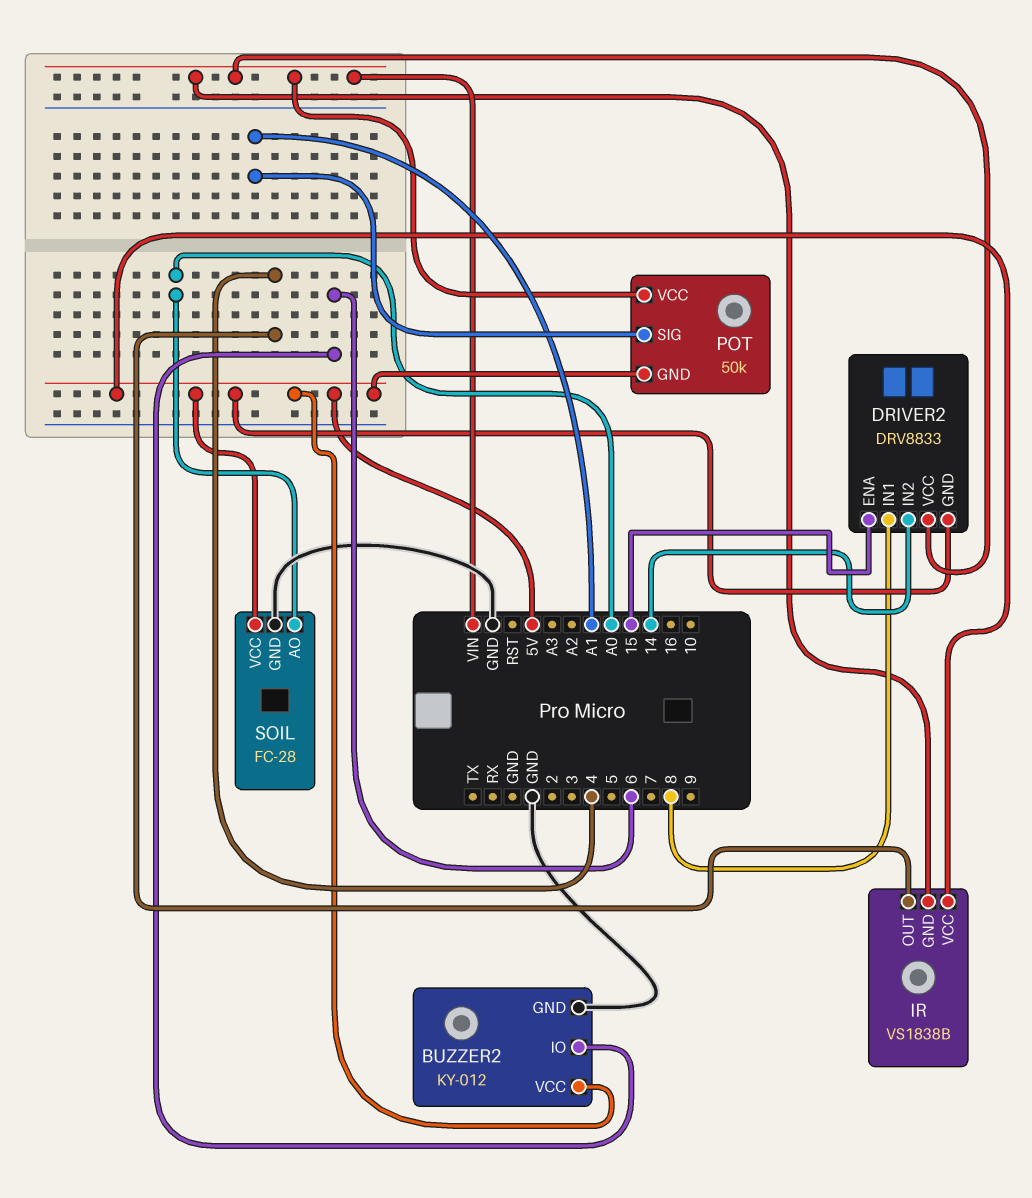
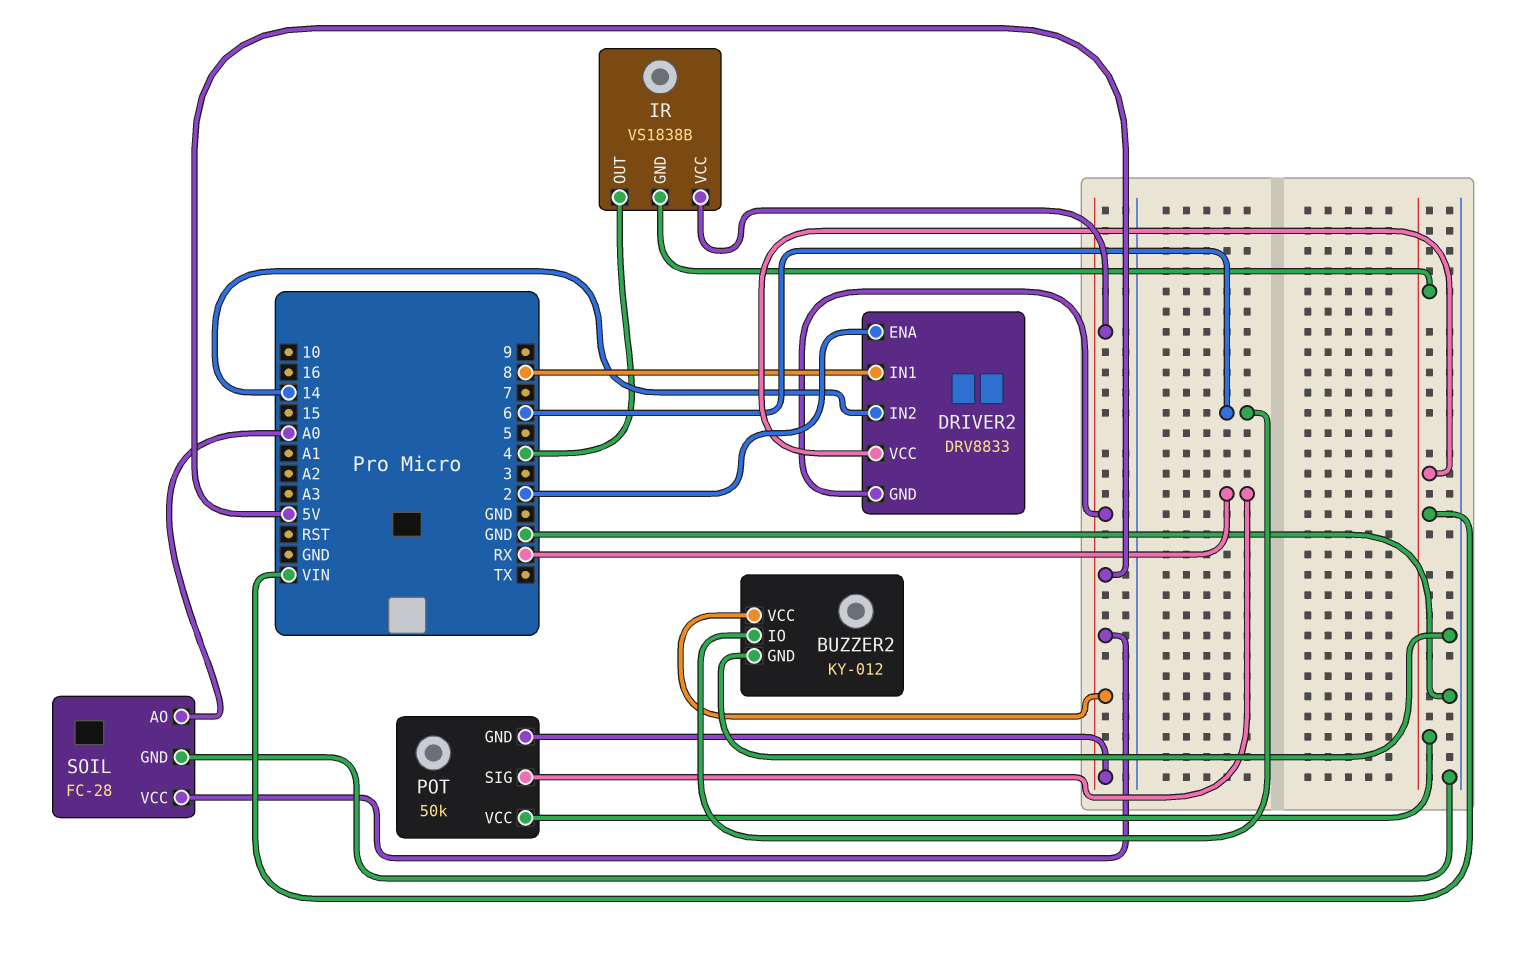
DRIVER2 pin ENA: 15 -> 2
POT pin SIG: A1 -> RX

